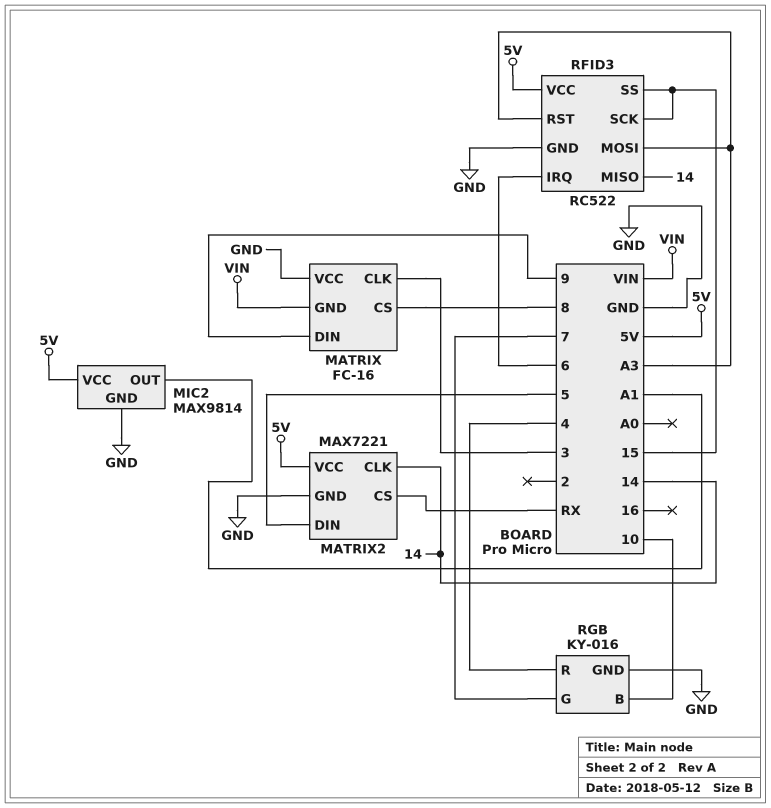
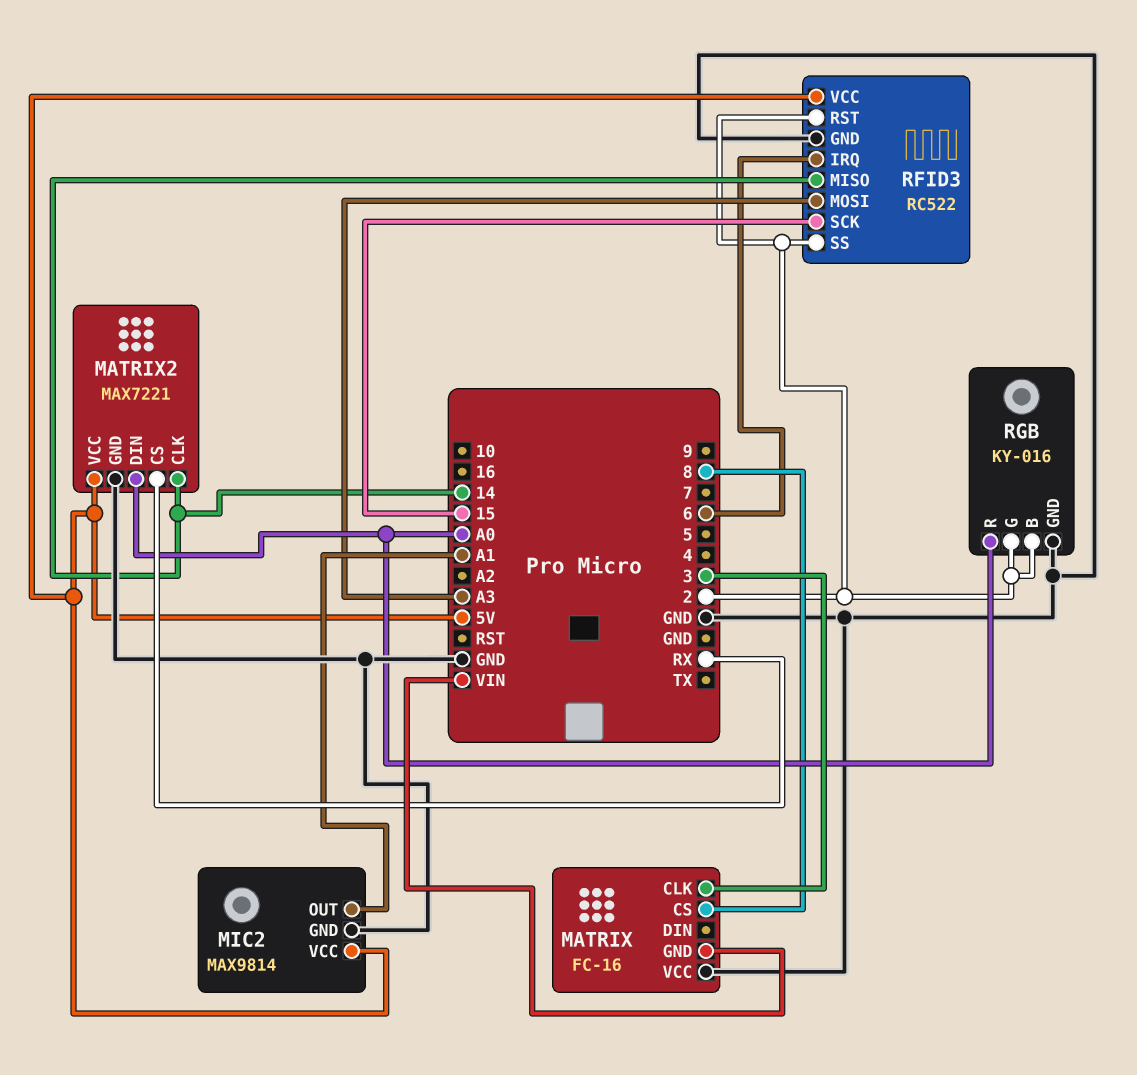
MATRIX pin DIN: 9 -> none
MATRIX2 pin DIN: 5 -> A0
RFID3 pin RST: A3 -> 2
RFID3 pin SS: 15 -> 2
RGB pin B: 10 -> 2
RGB pin G: 7 -> 2
RGB pin R: 4 -> A0

